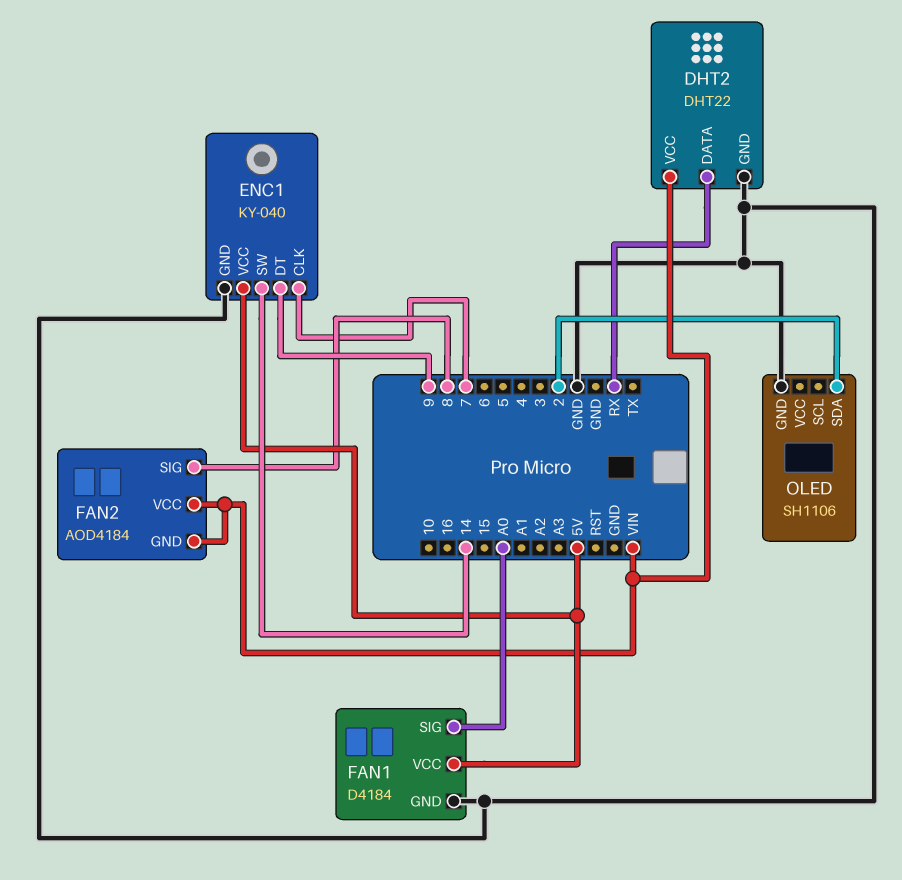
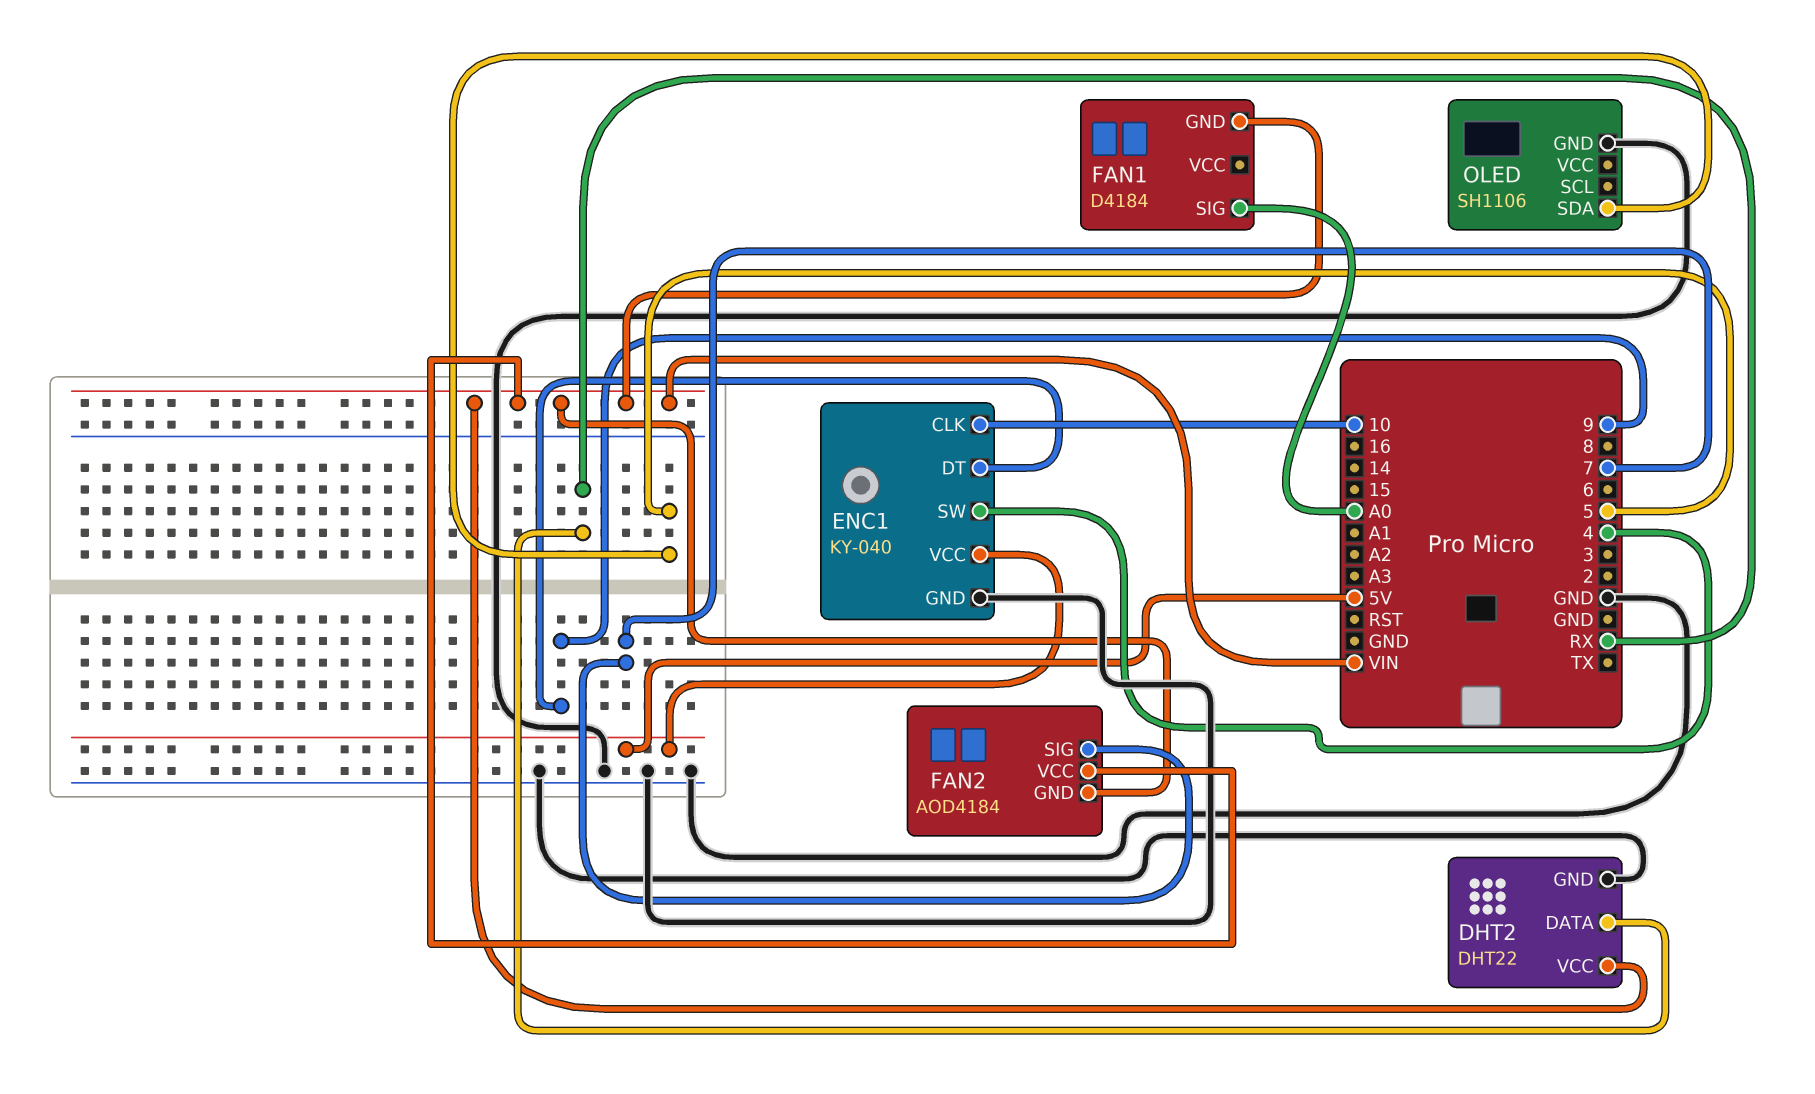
ENC1 pin CLK: 7 -> 10
ENC1 pin SW: 14 -> 4
FAN1 pin GND: GND -> VIN
FAN1 pin VCC: 5V -> none
FAN2 pin SIG: 8 -> 7
OLED pin SDA: 2 -> 5

